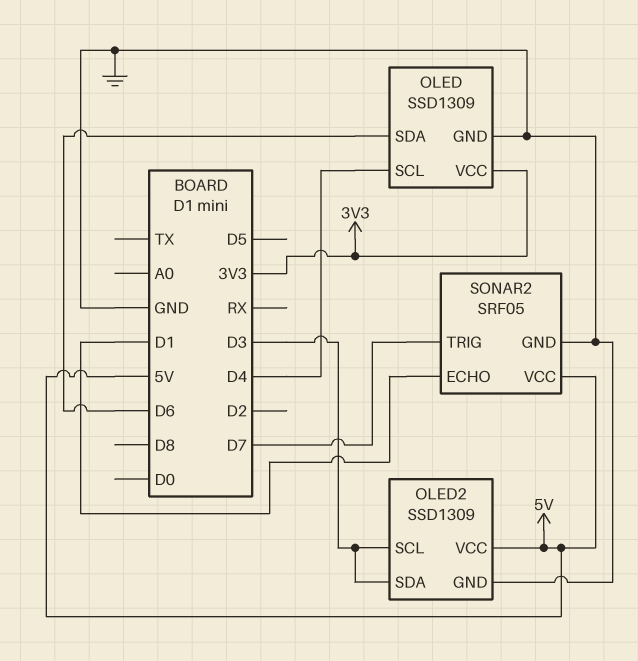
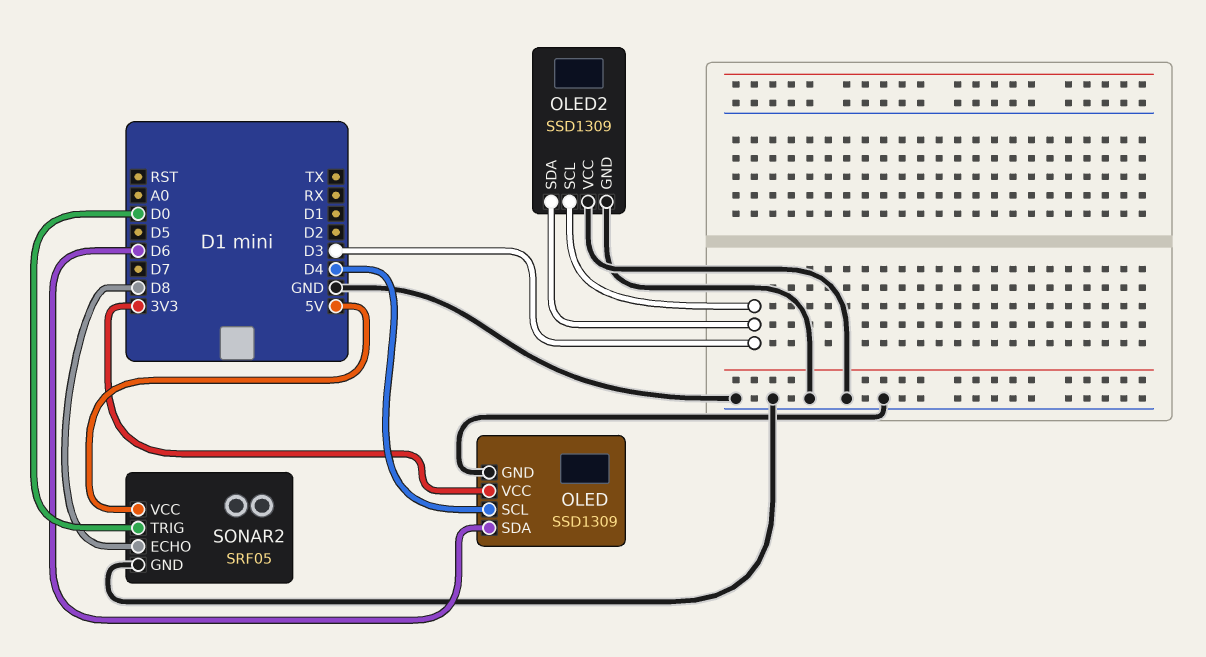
OLED2 pin VCC: 5V -> GND
SONAR2 pin ECHO: D1 -> D8
SONAR2 pin TRIG: D7 -> D0

